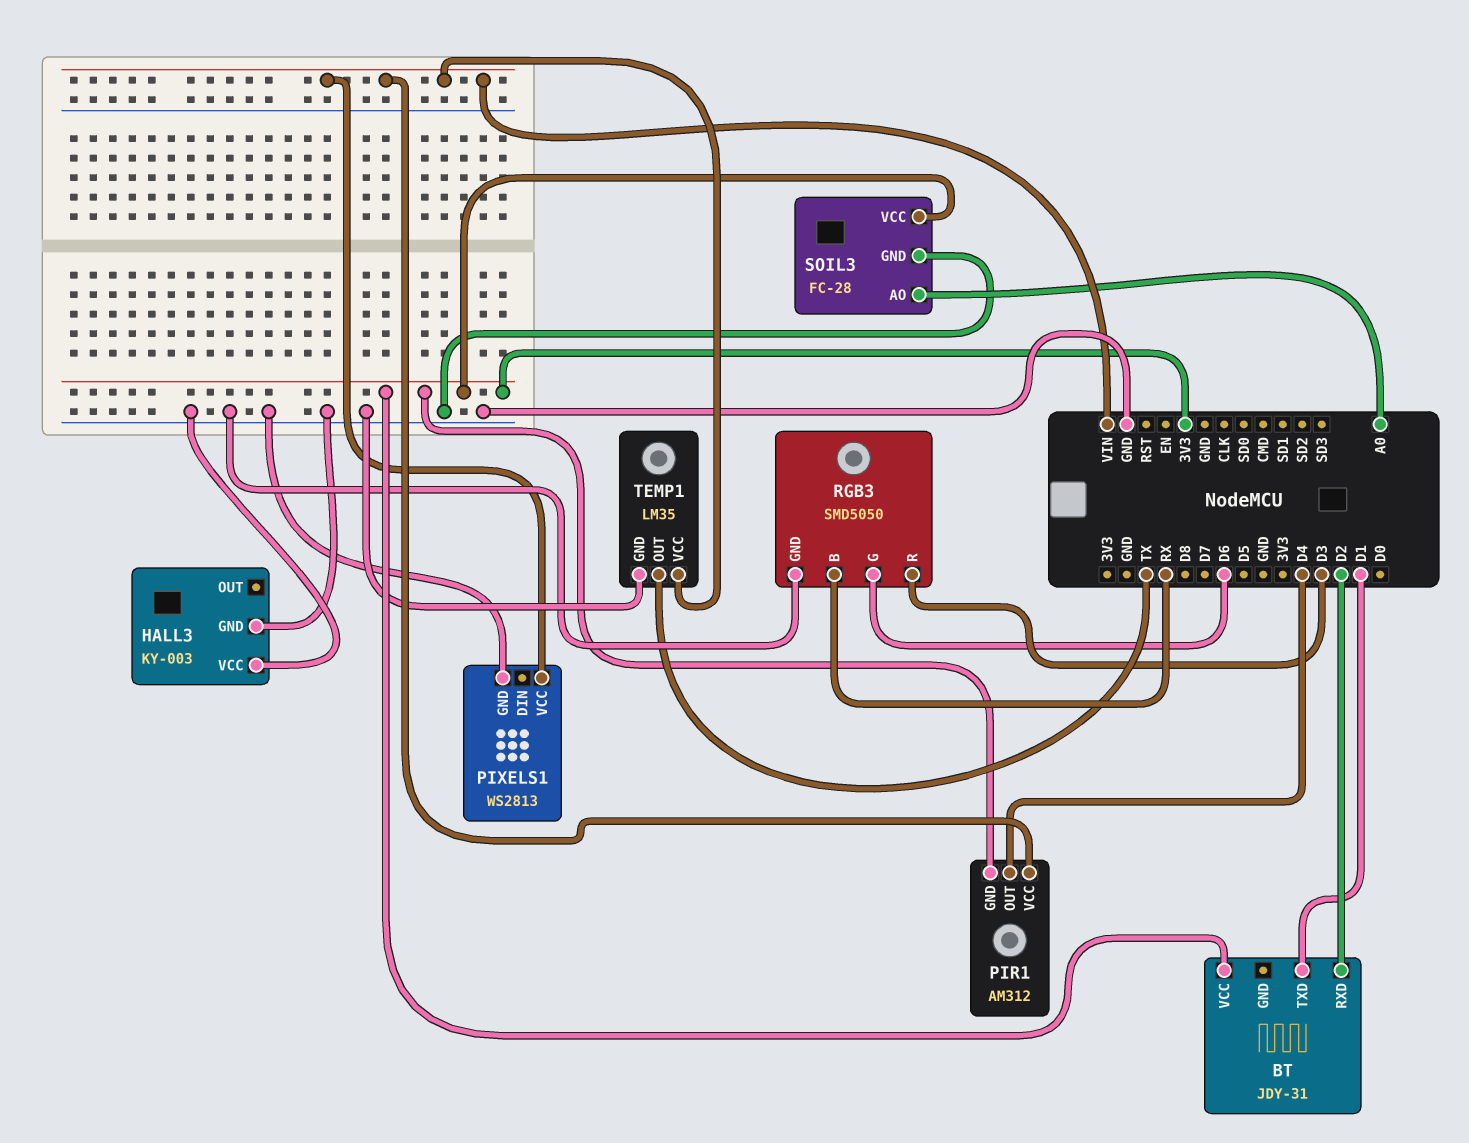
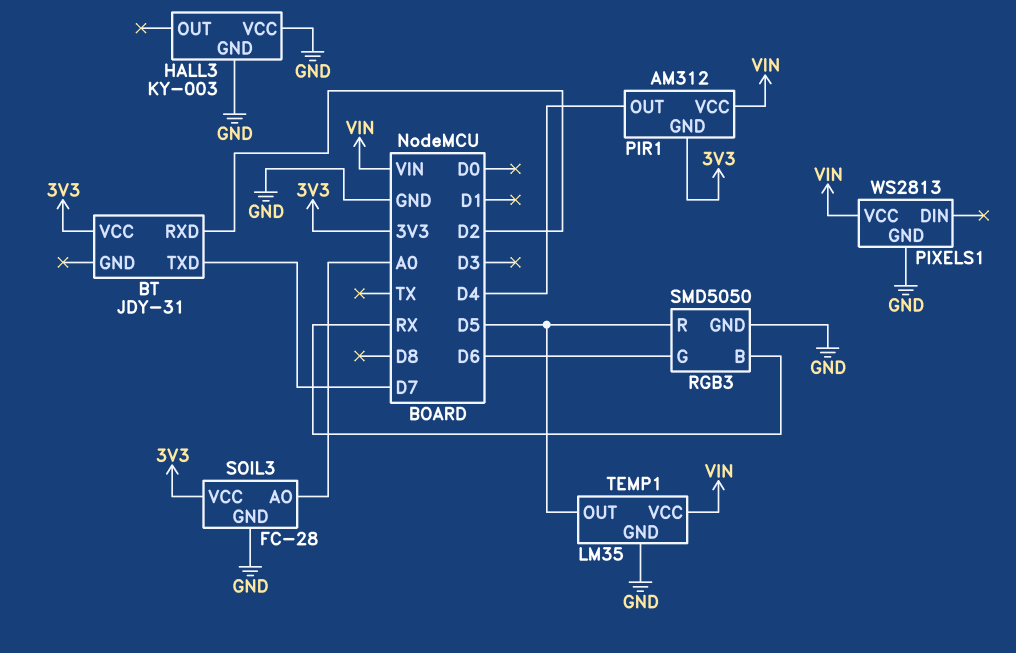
BT pin TXD: D1 -> D7
RGB3 pin R: D3 -> D5
TEMP1 pin OUT: TX -> D5

